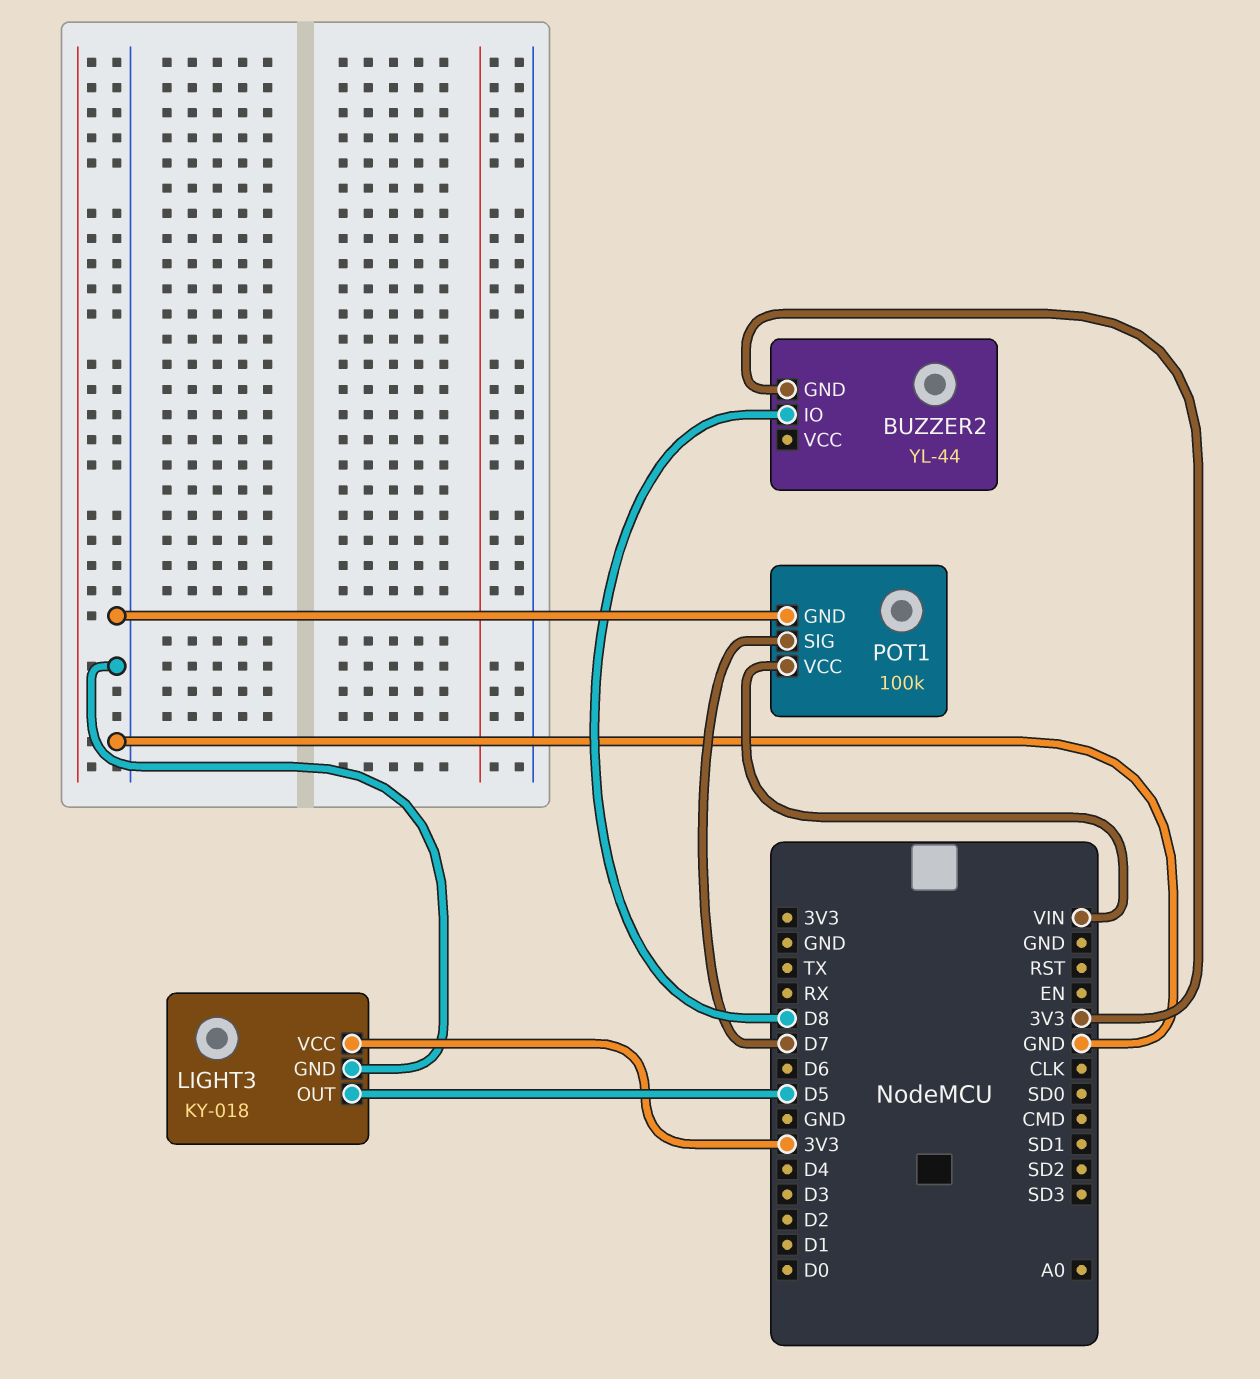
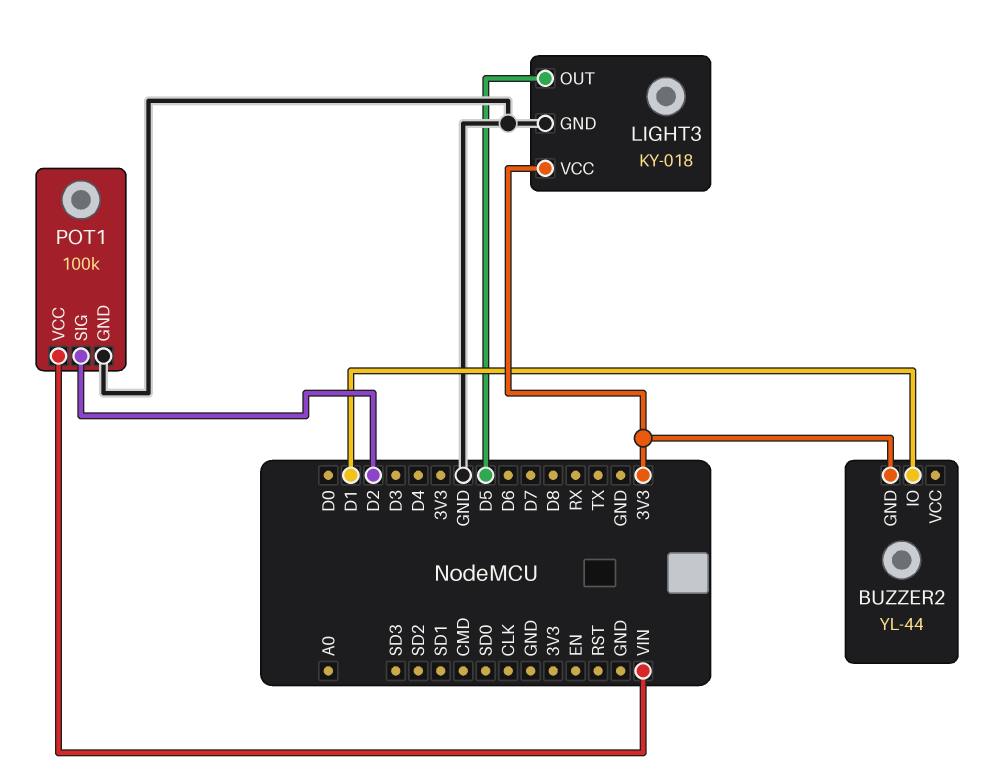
BUZZER2 pin IO: D8 -> D1
POT1 pin SIG: D7 -> D2

